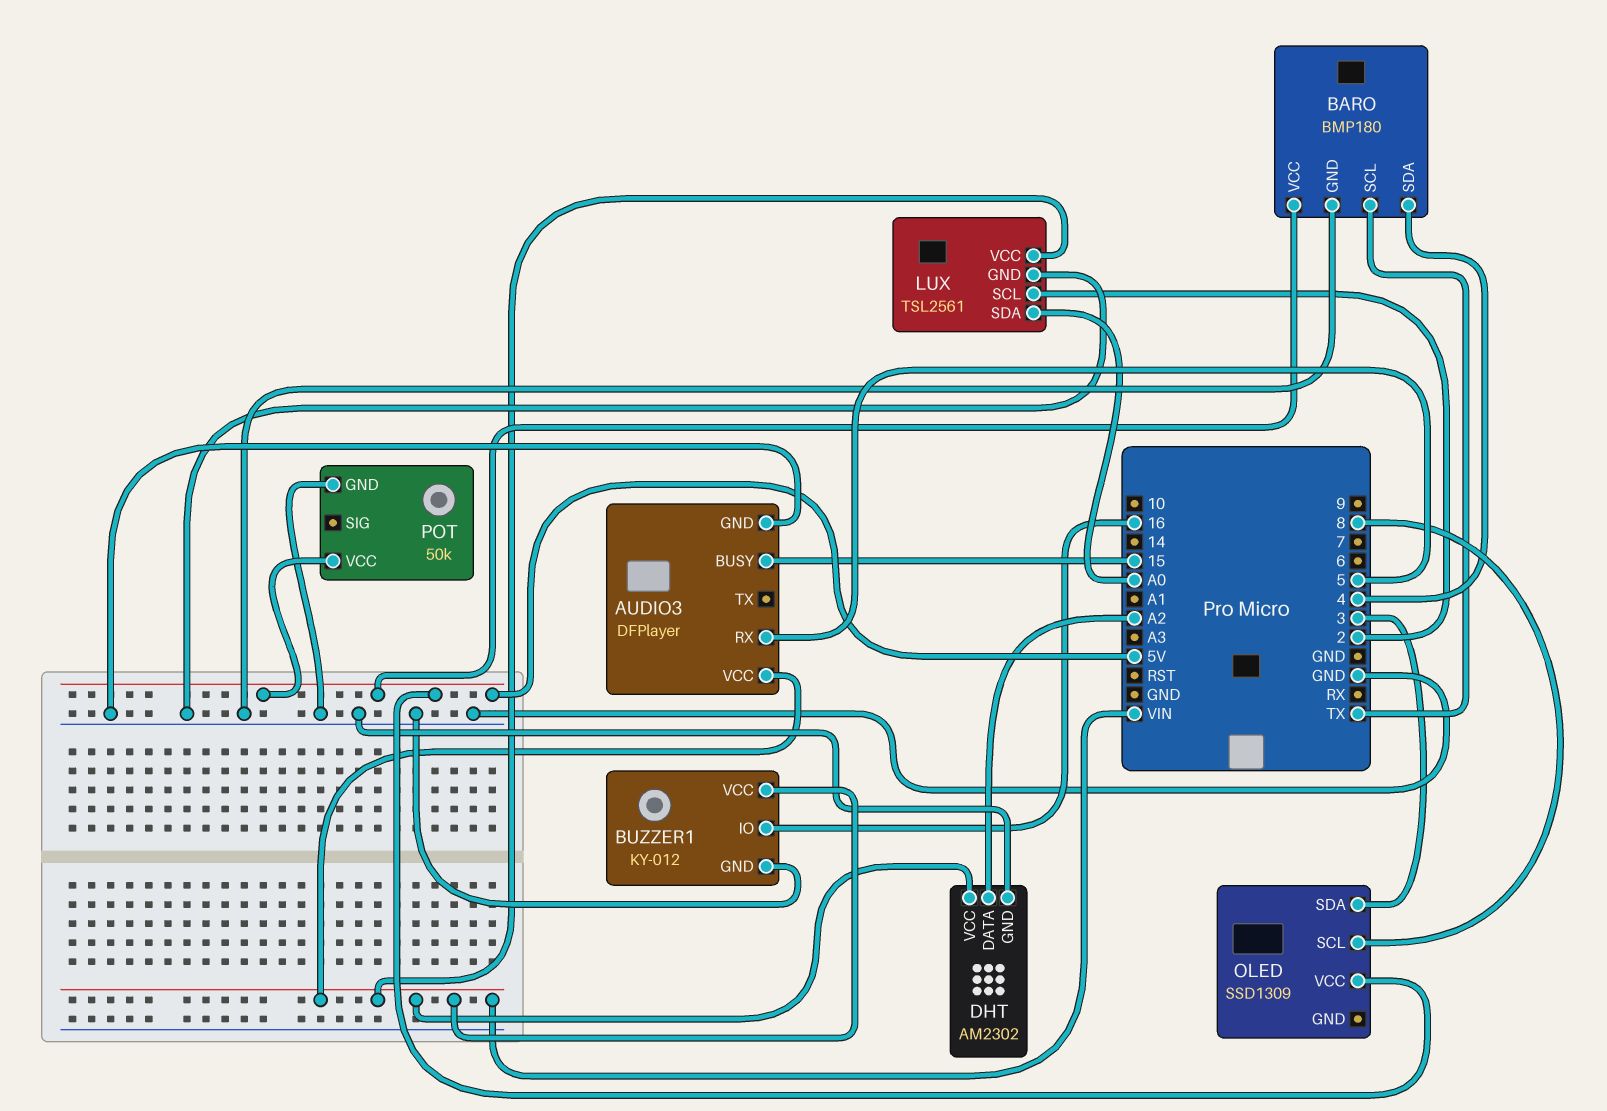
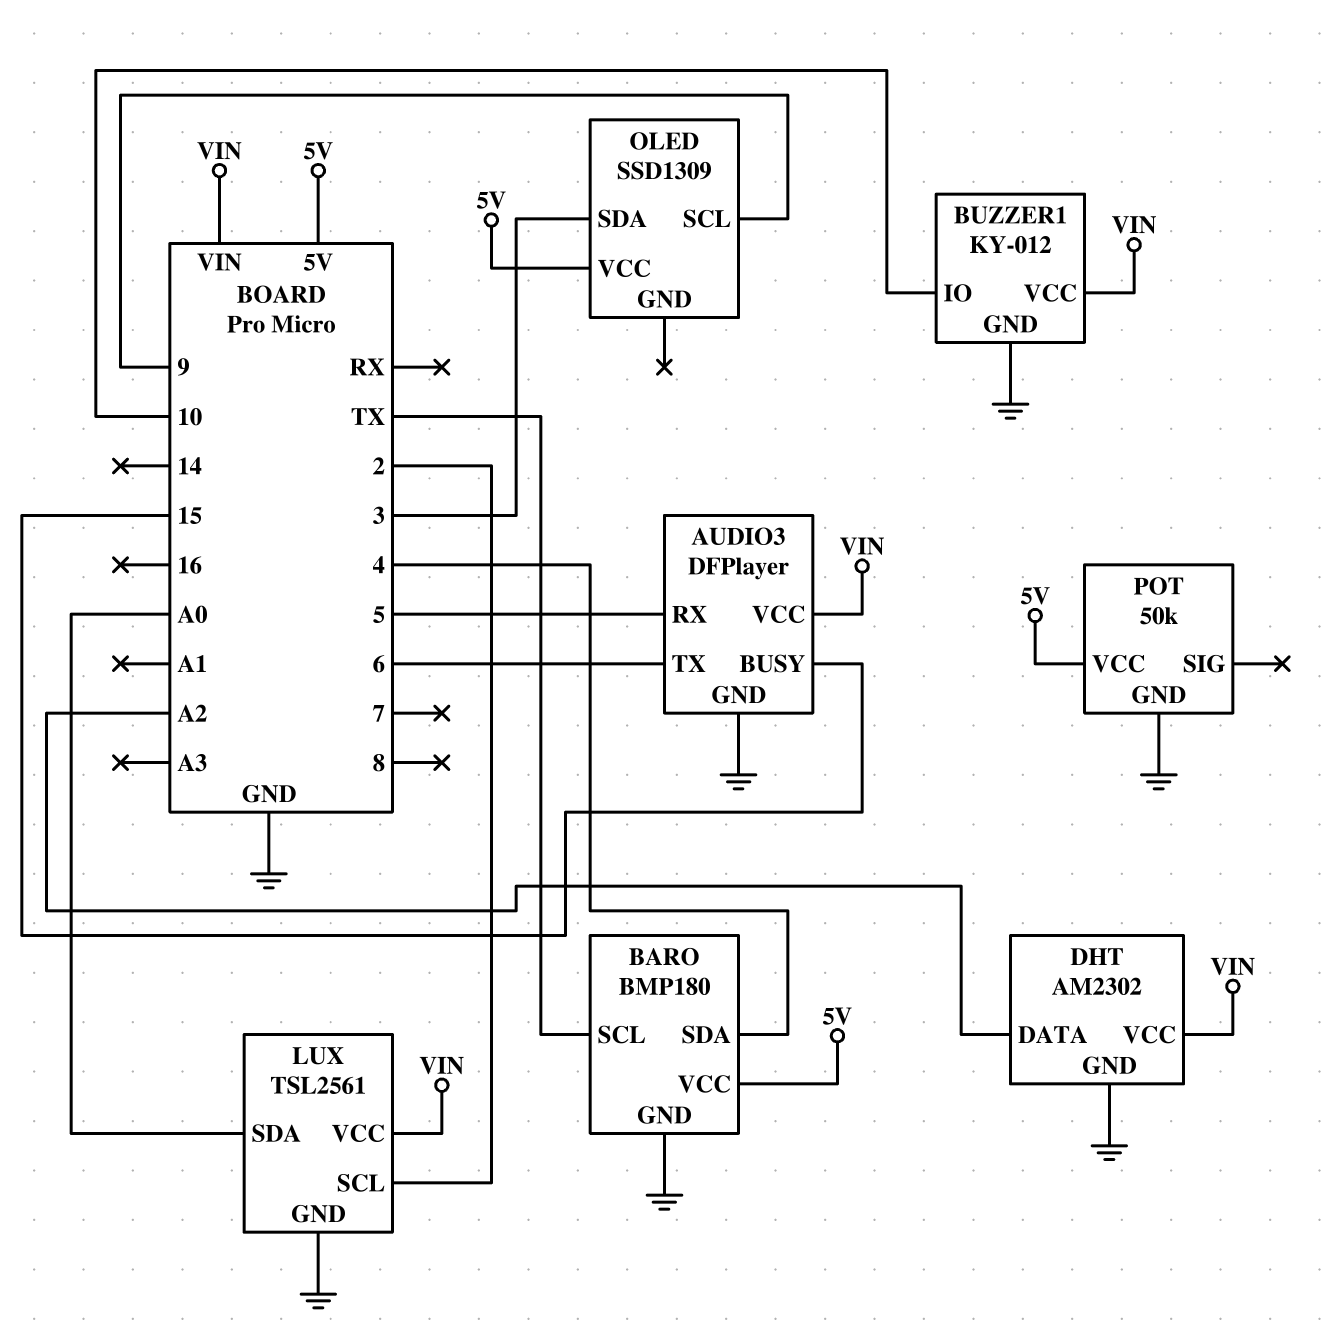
AUDIO3 pin TX: none -> 6
BUZZER1 pin IO: 16 -> 10
OLED pin SCL: 8 -> 9

